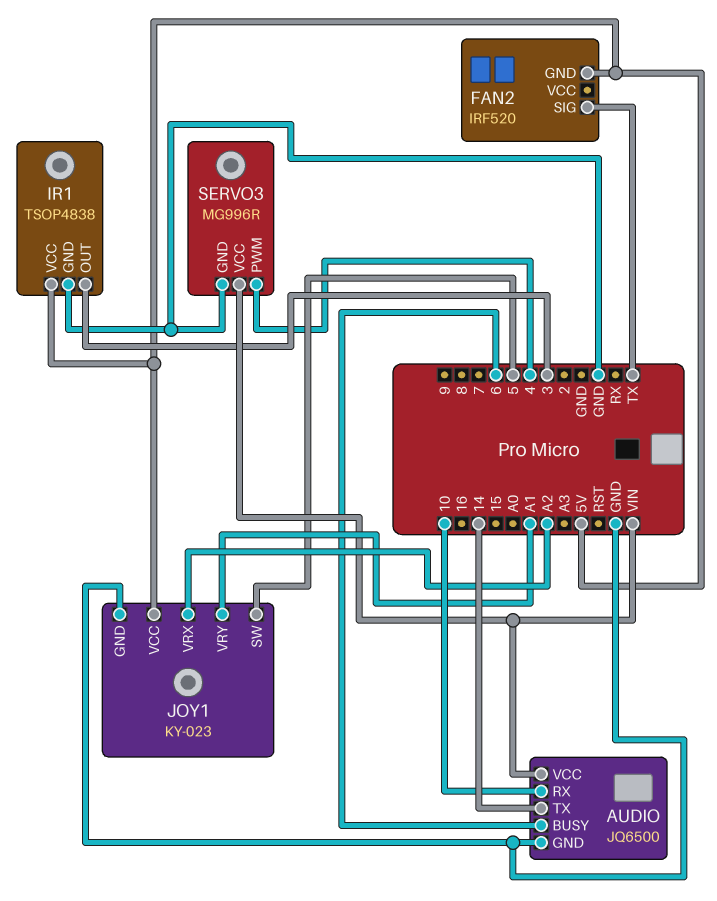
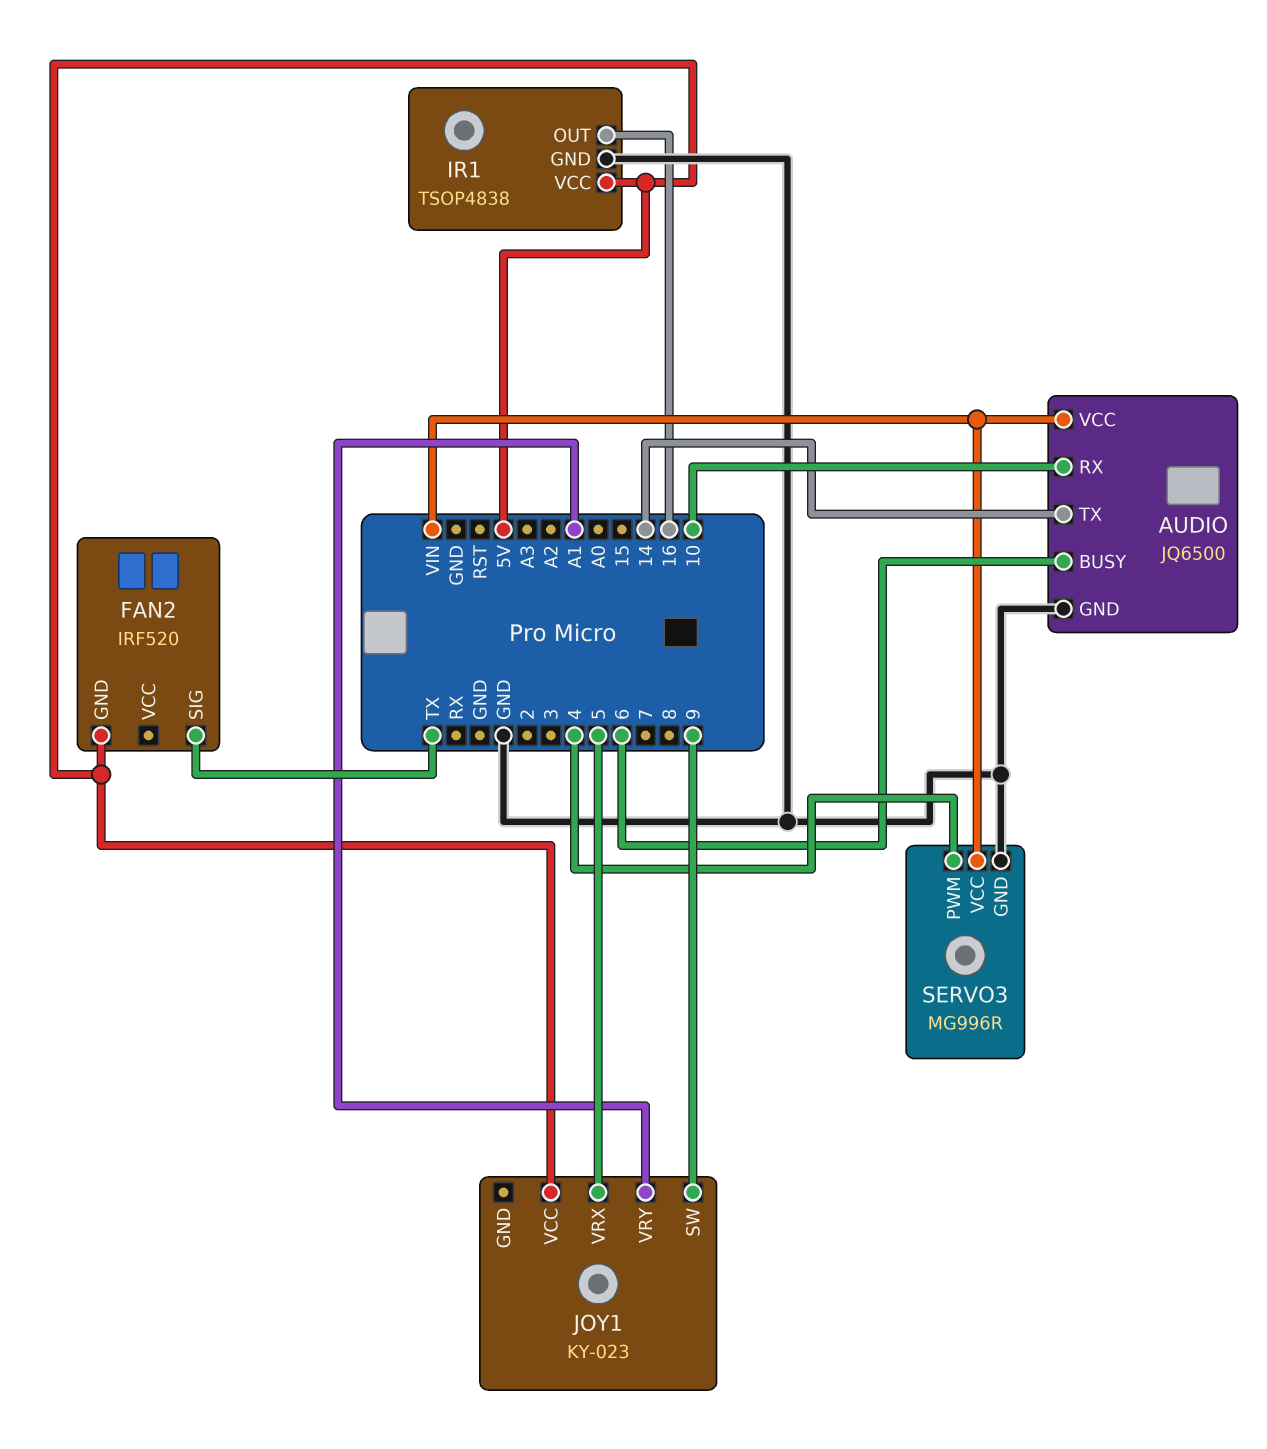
IR1 pin OUT: 3 -> 16
JOY1 pin GND: GND -> none
JOY1 pin SW: 5 -> 9
JOY1 pin VRX: A2 -> 5

